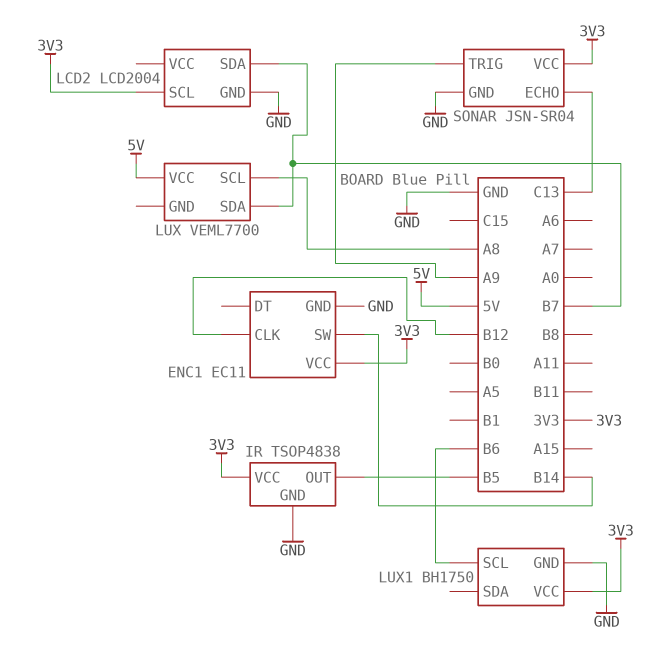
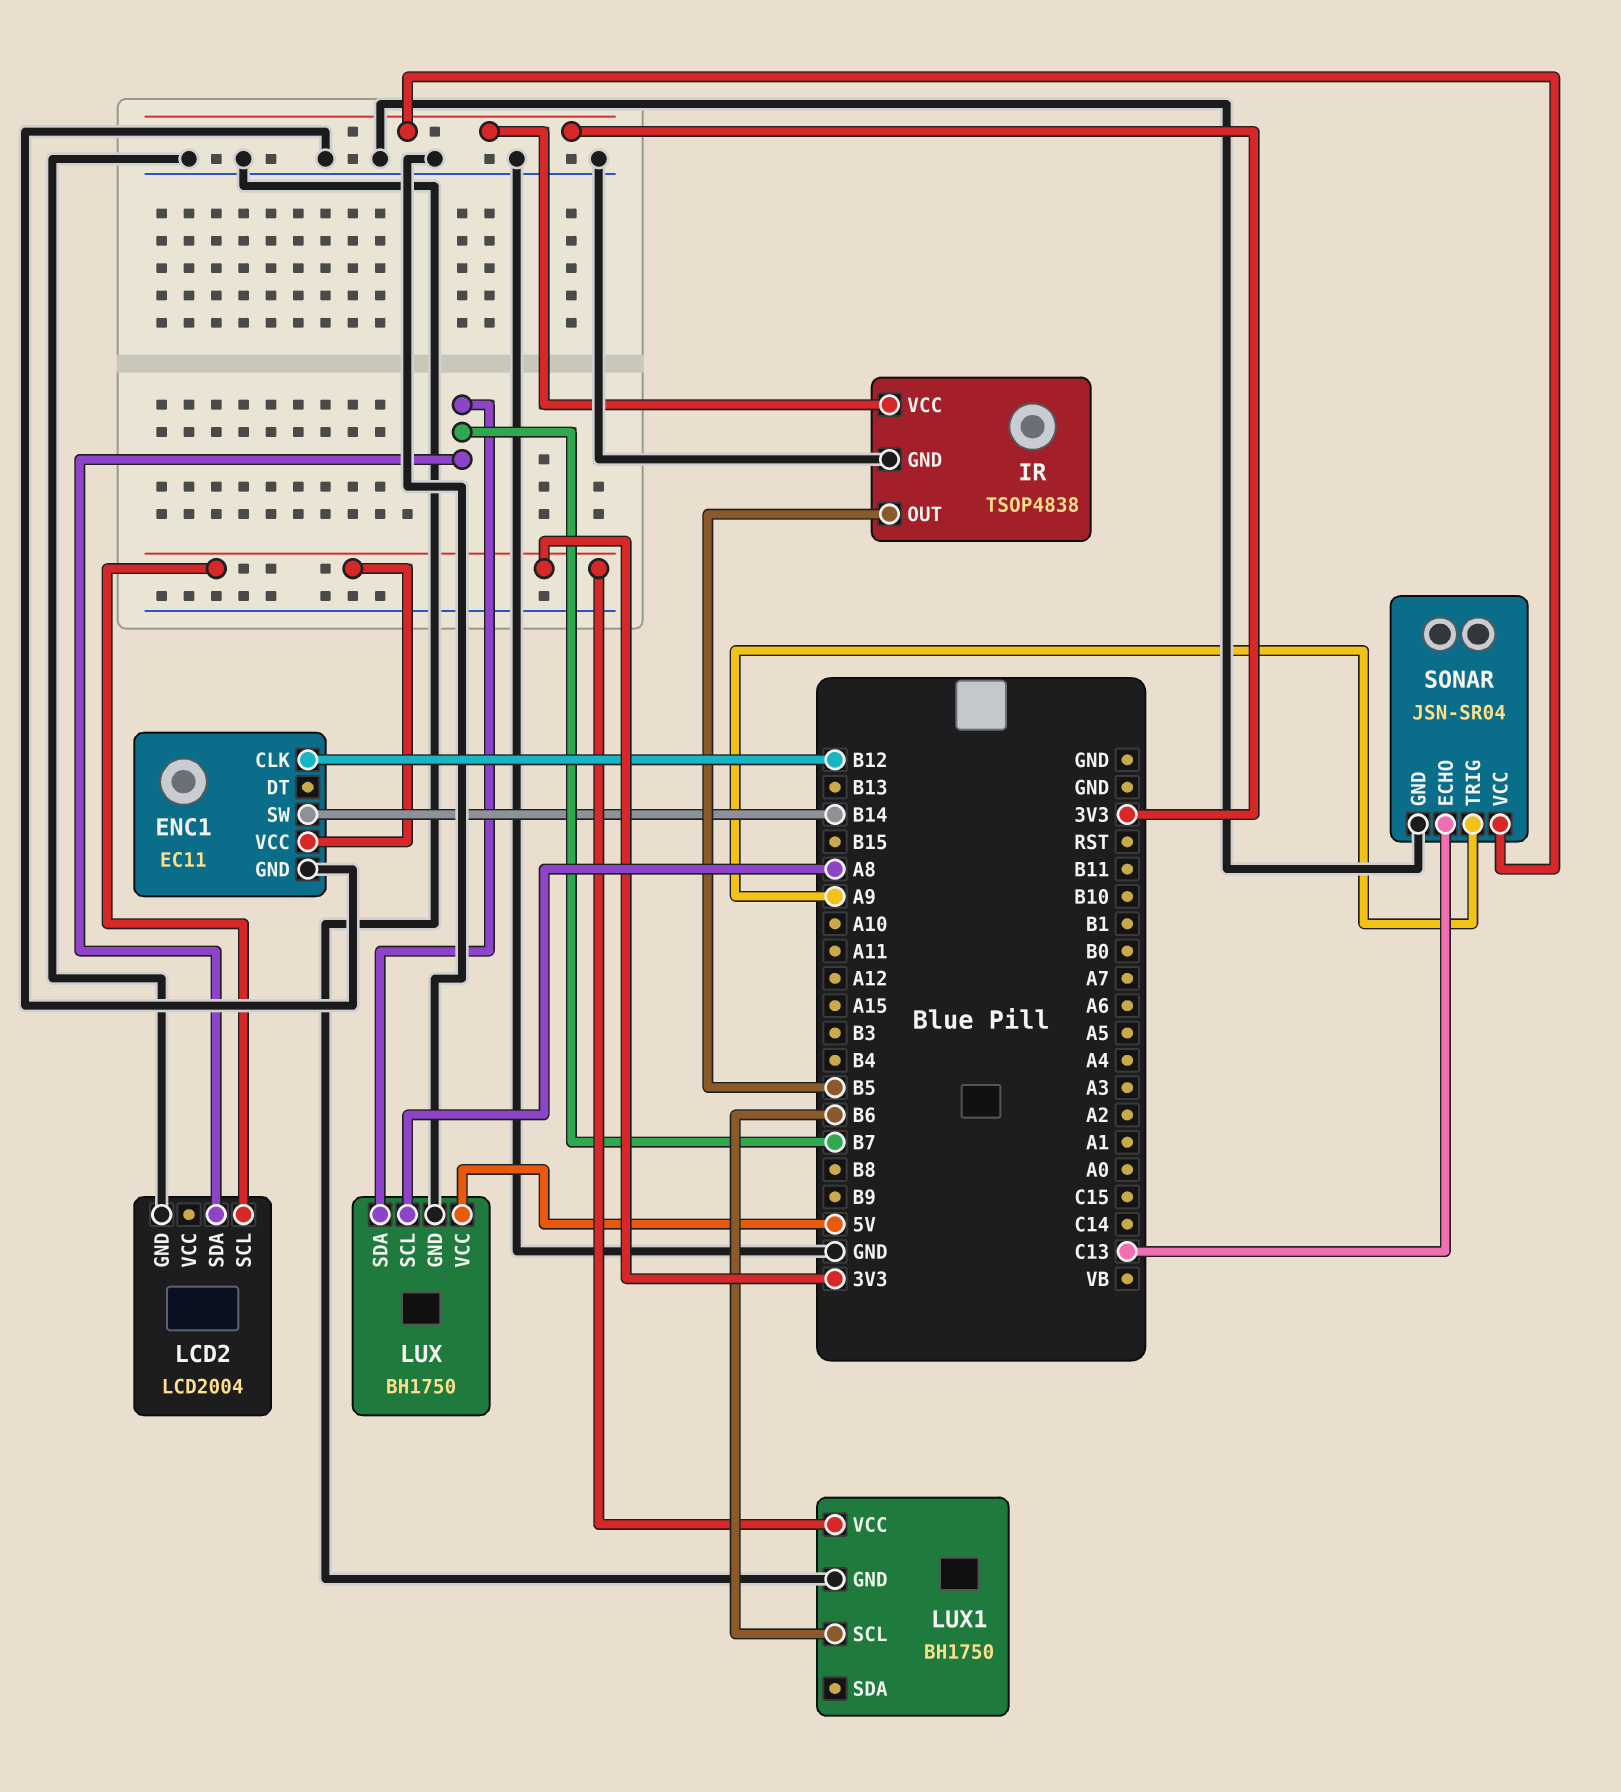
LUX: VEML7700 -> BH1750
LUX pin GND: none -> GND

